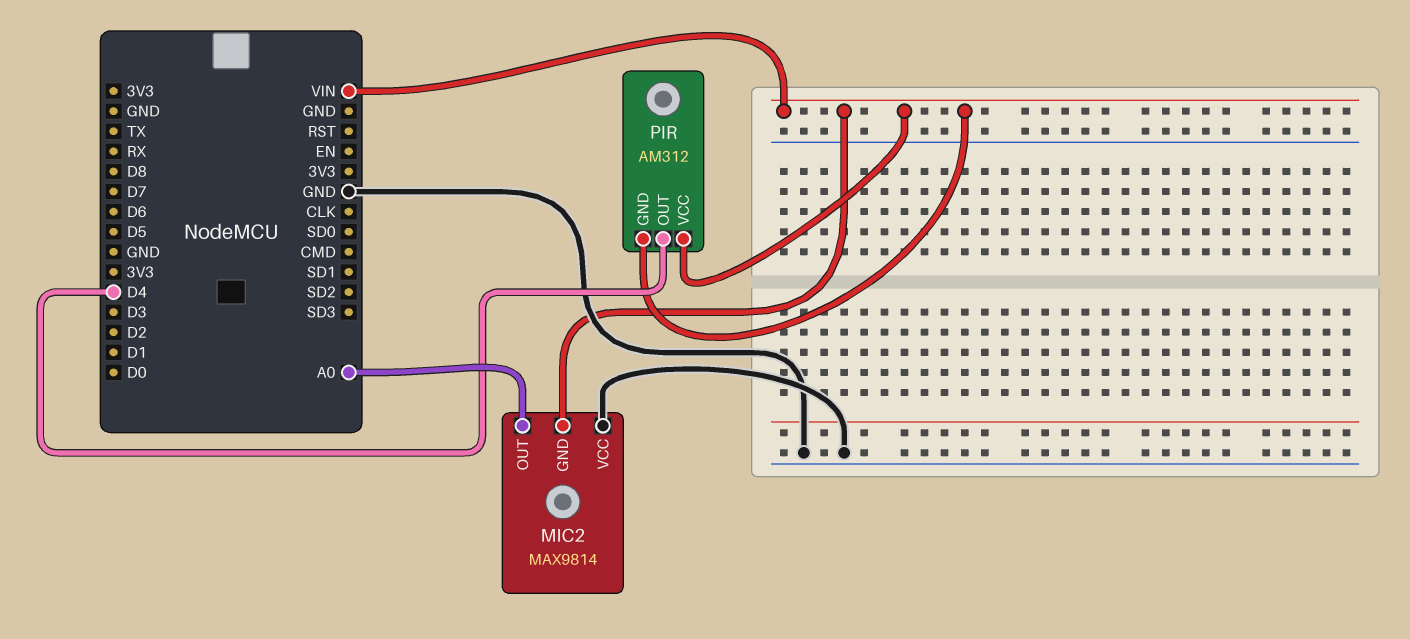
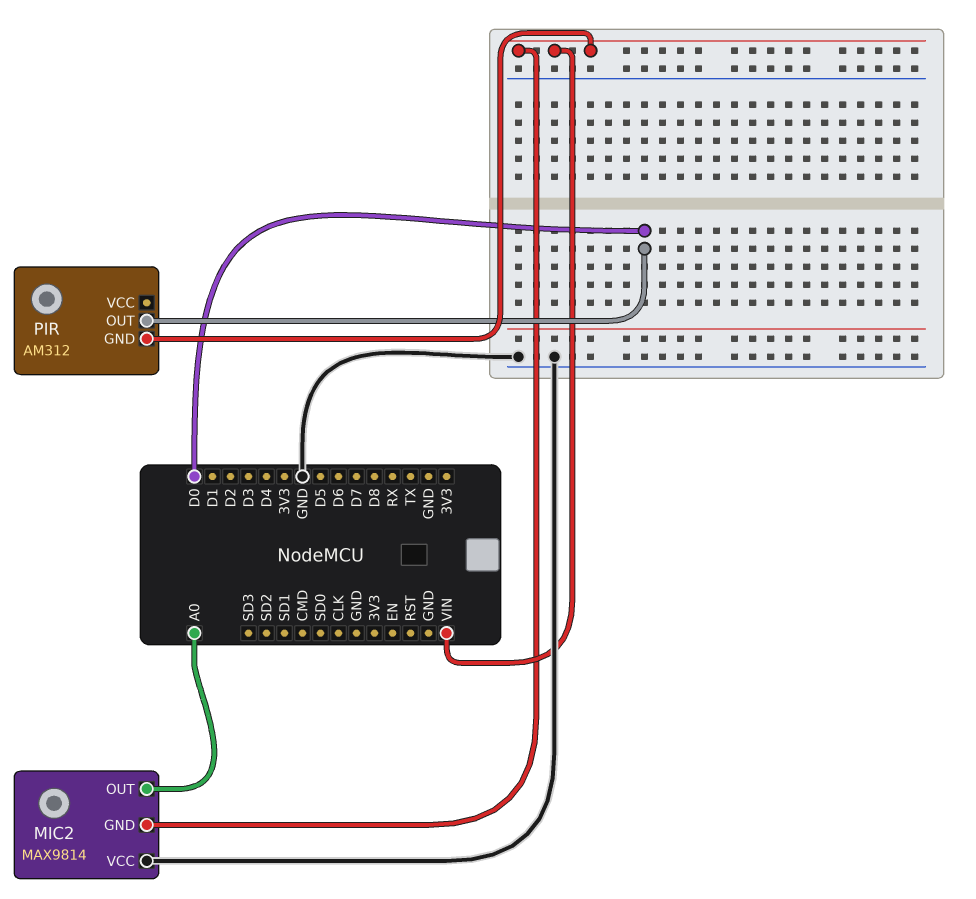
PIR pin OUT: D4 -> D0
PIR pin VCC: VIN -> none

